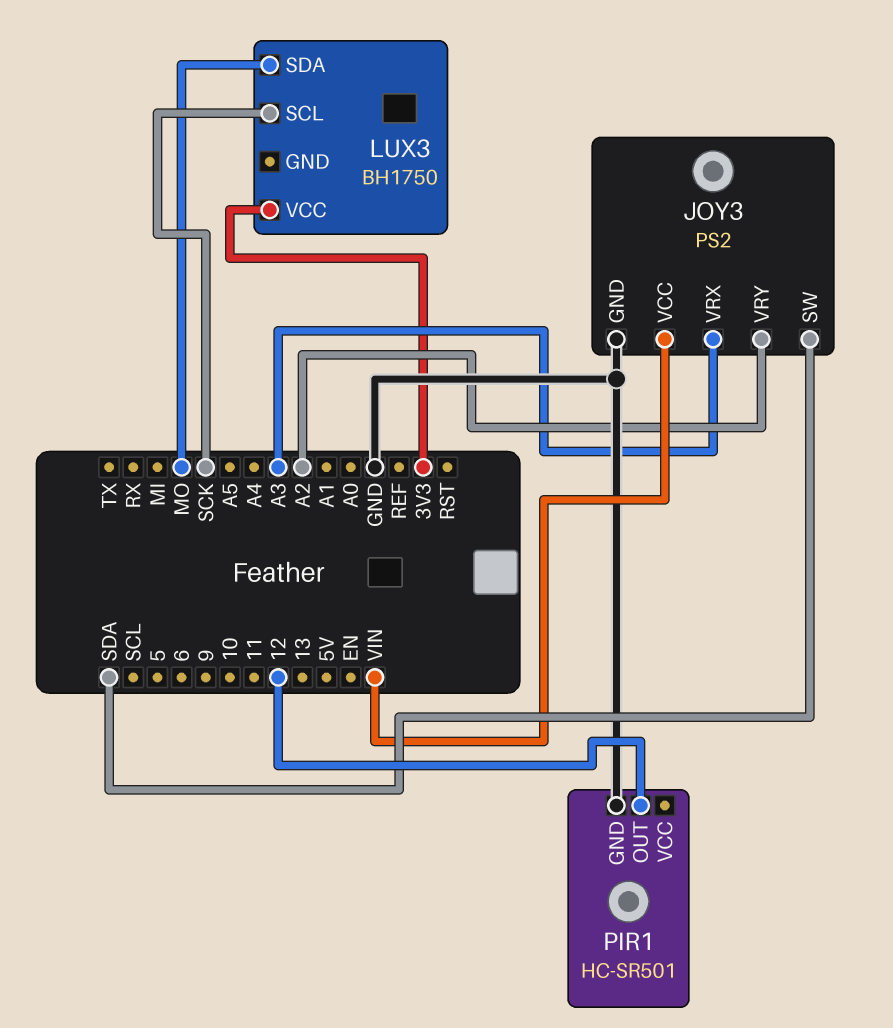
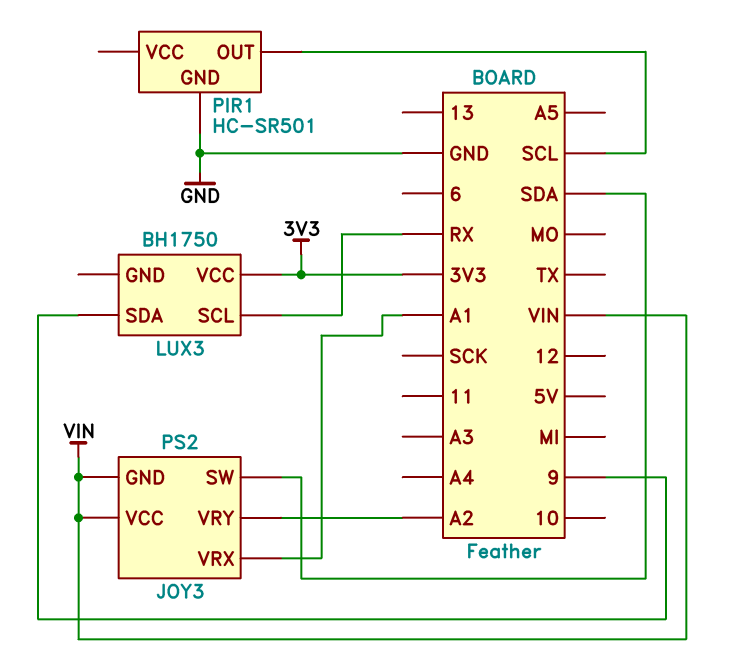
JOY3 pin GND: GND -> VIN
JOY3 pin VRX: A3 -> A1
LUX3 pin SCL: SCK -> RX
LUX3 pin SDA: MO -> 9
PIR1 pin OUT: 12 -> SCL

